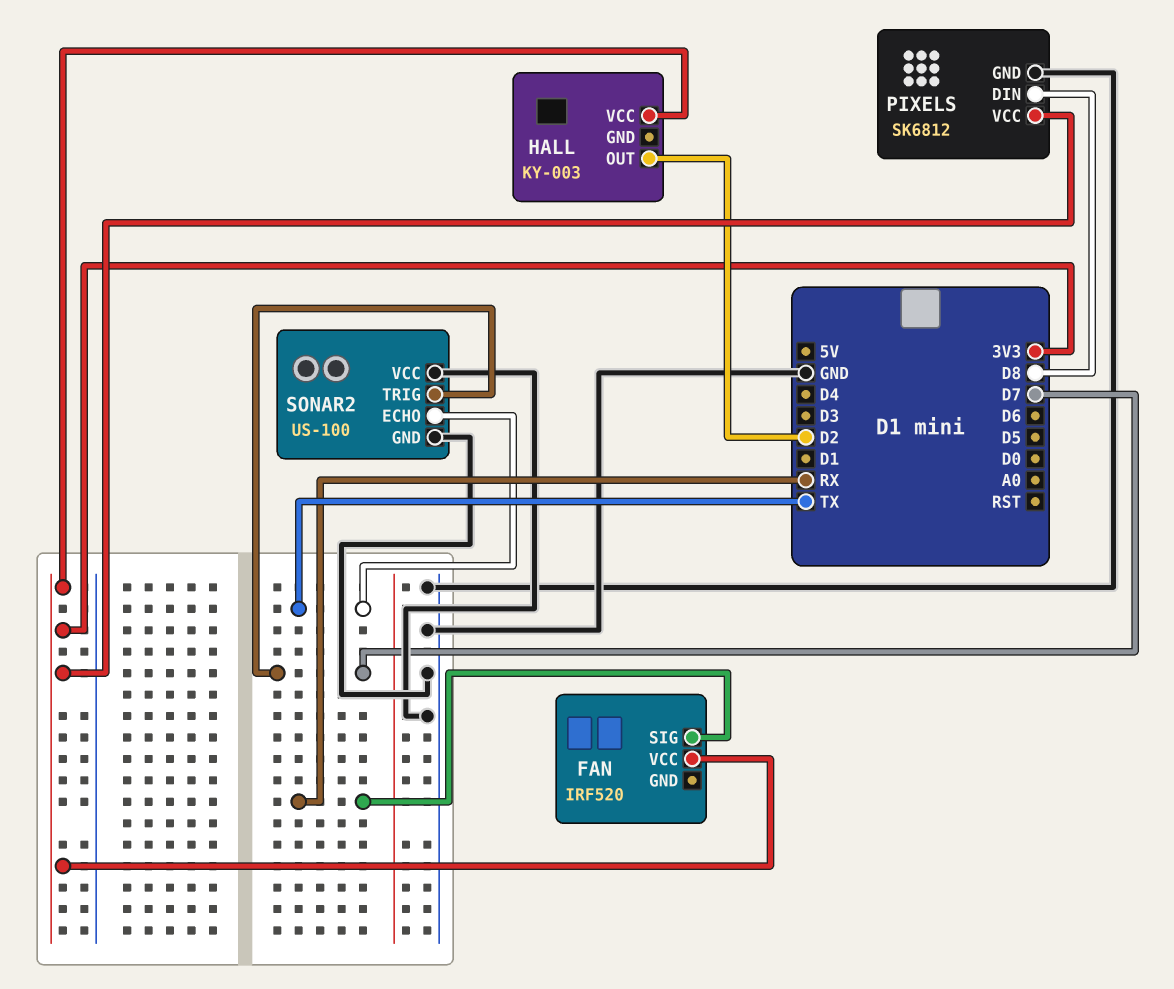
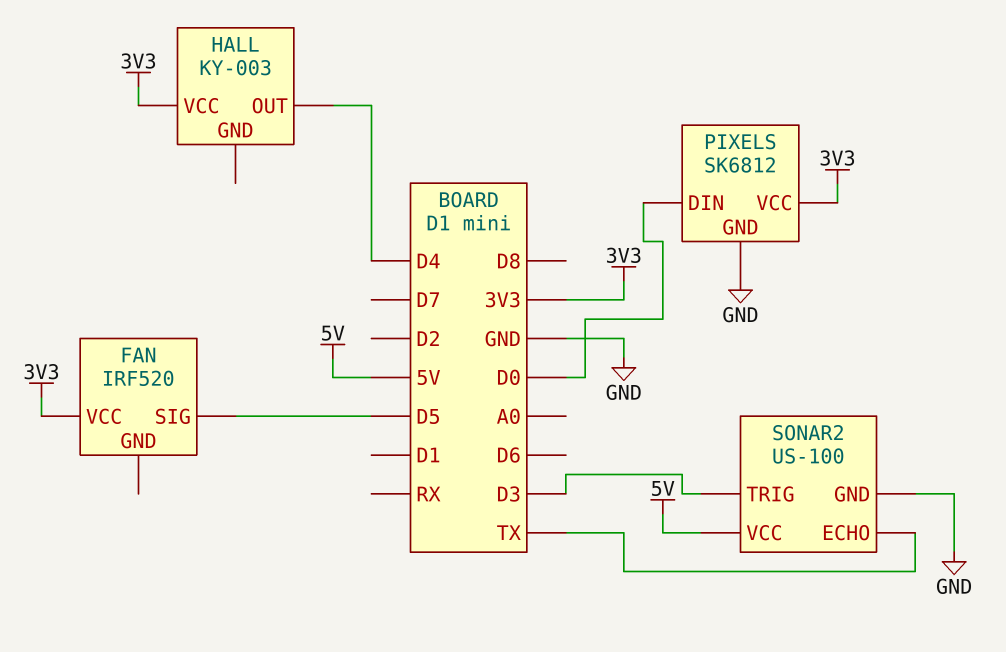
FAN pin SIG: RX -> D5
HALL pin OUT: D2 -> D4
PIXELS pin DIN: D8 -> D0
SONAR2 pin TRIG: D7 -> D3
SONAR2 pin VCC: GND -> 5V

